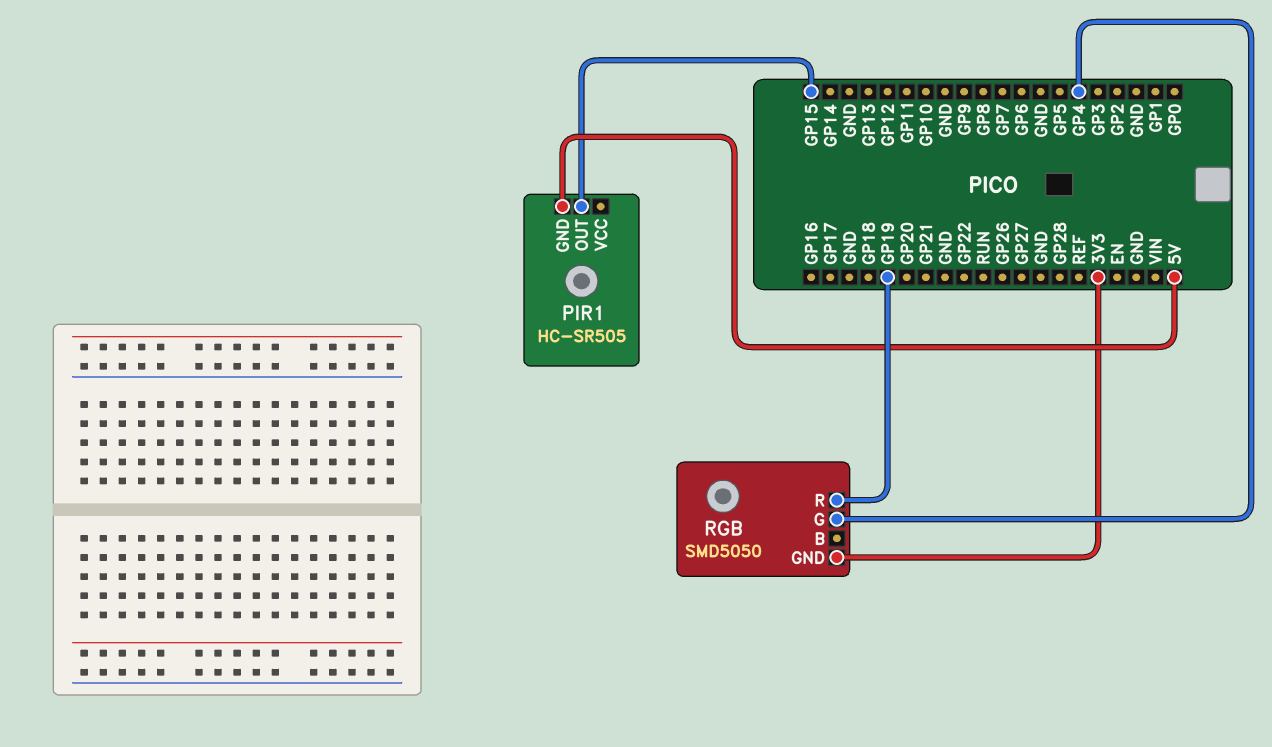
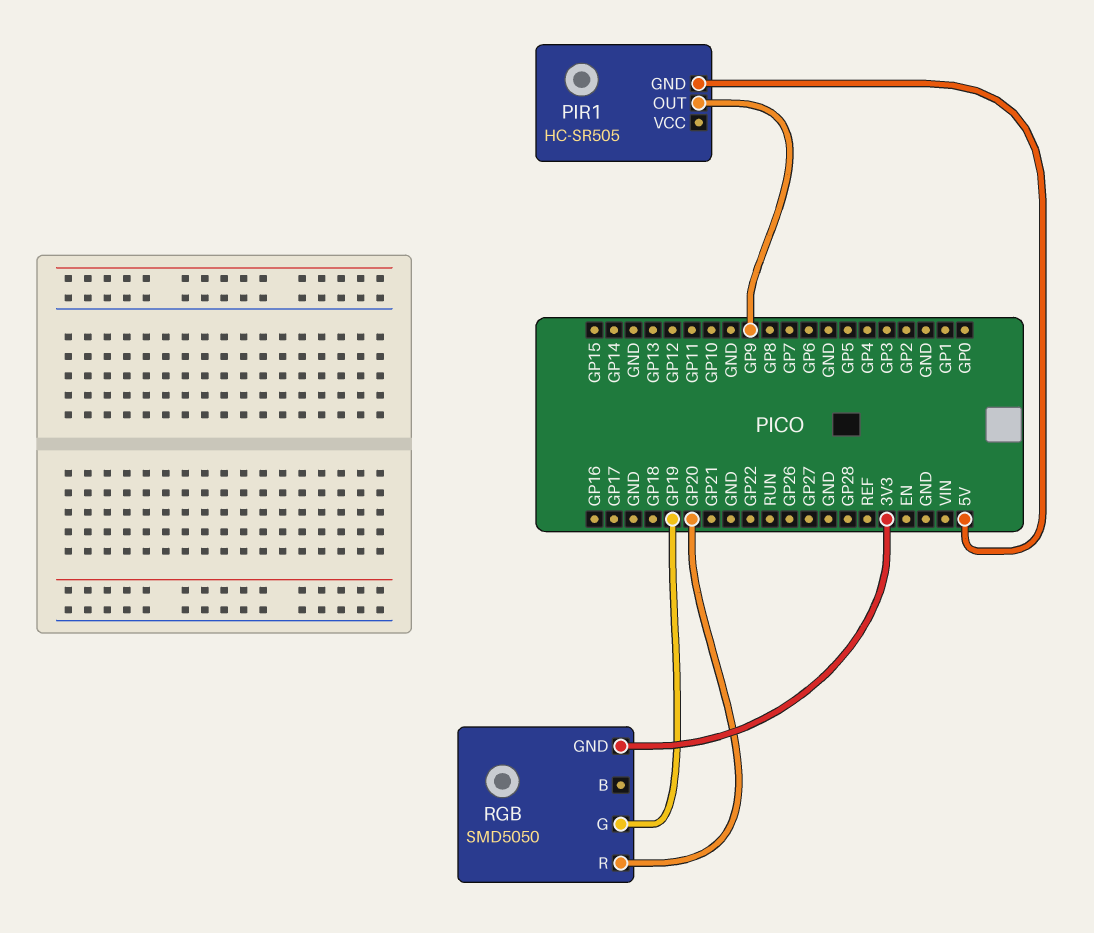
PIR1 pin OUT: GP15 -> GP9
RGB pin G: GP4 -> GP19
RGB pin R: GP19 -> GP20

